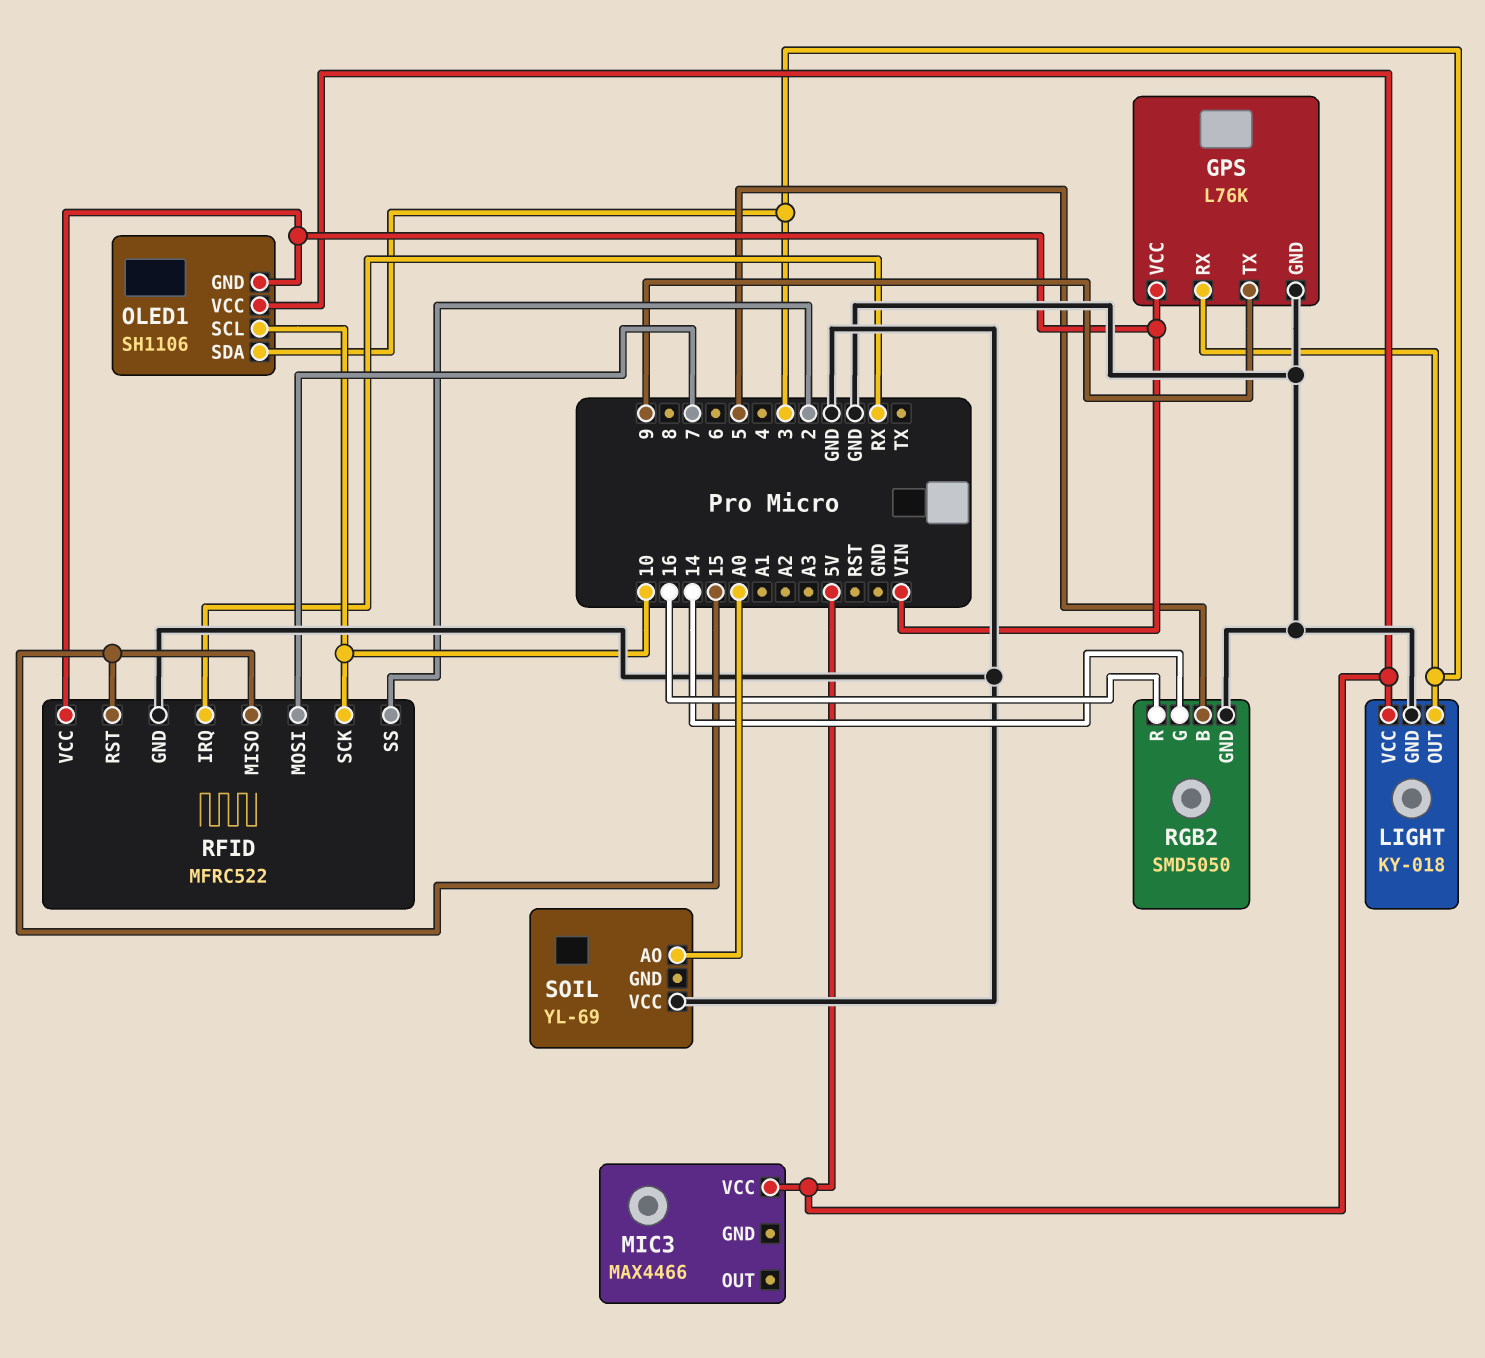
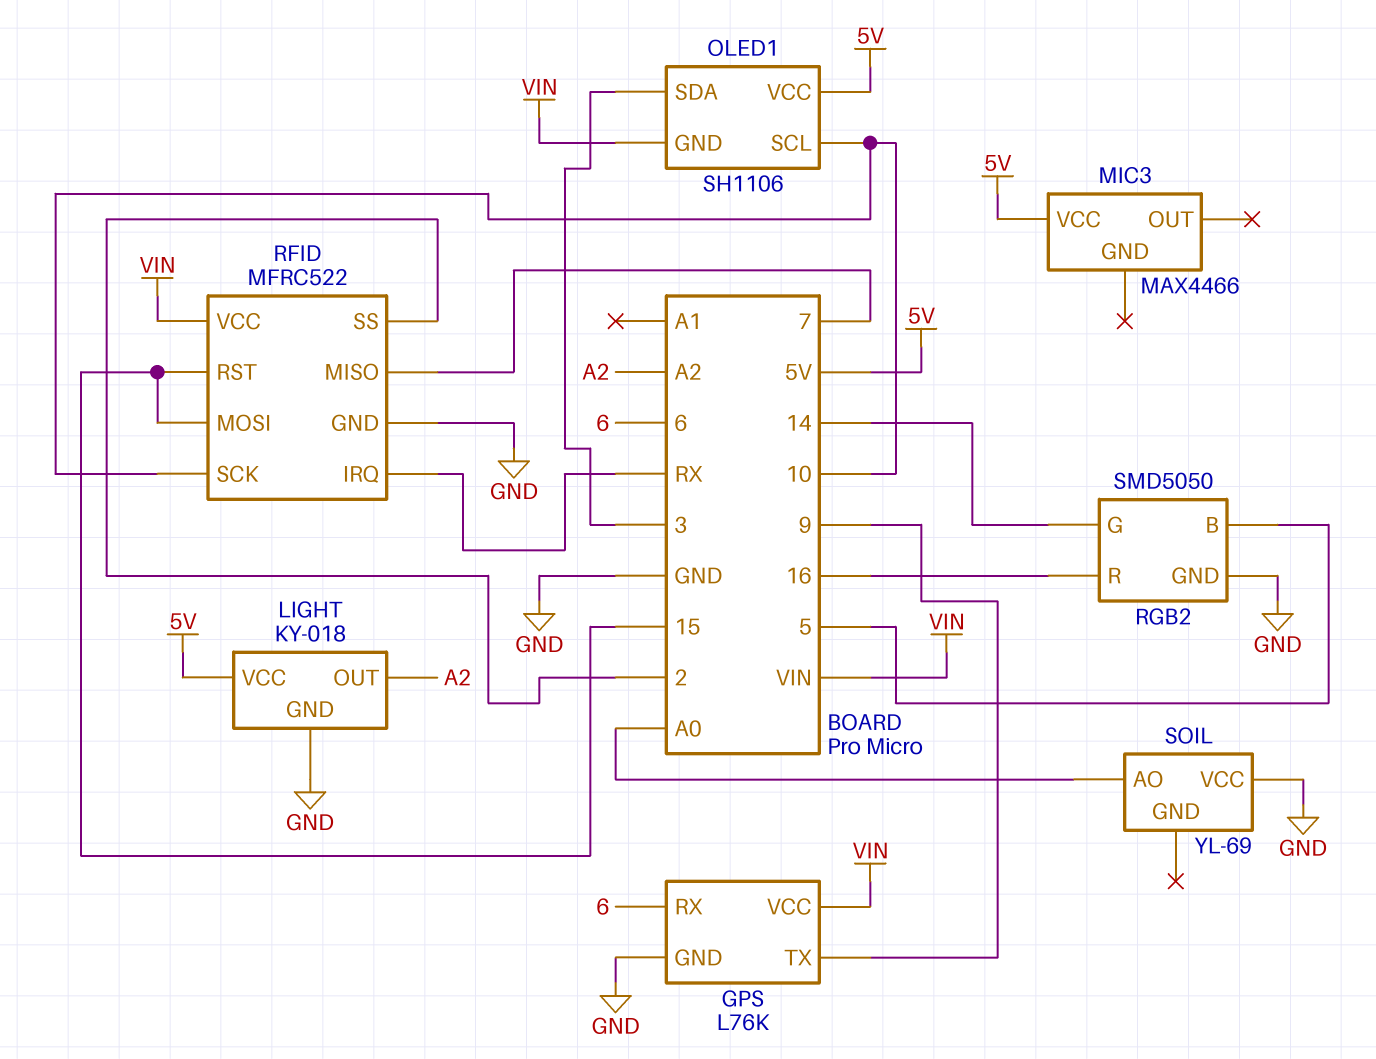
GPS pin RX: 3 -> 6
LIGHT pin OUT: 3 -> A2
RFID pin MISO: 15 -> 7
RFID pin MOSI: 7 -> 15

